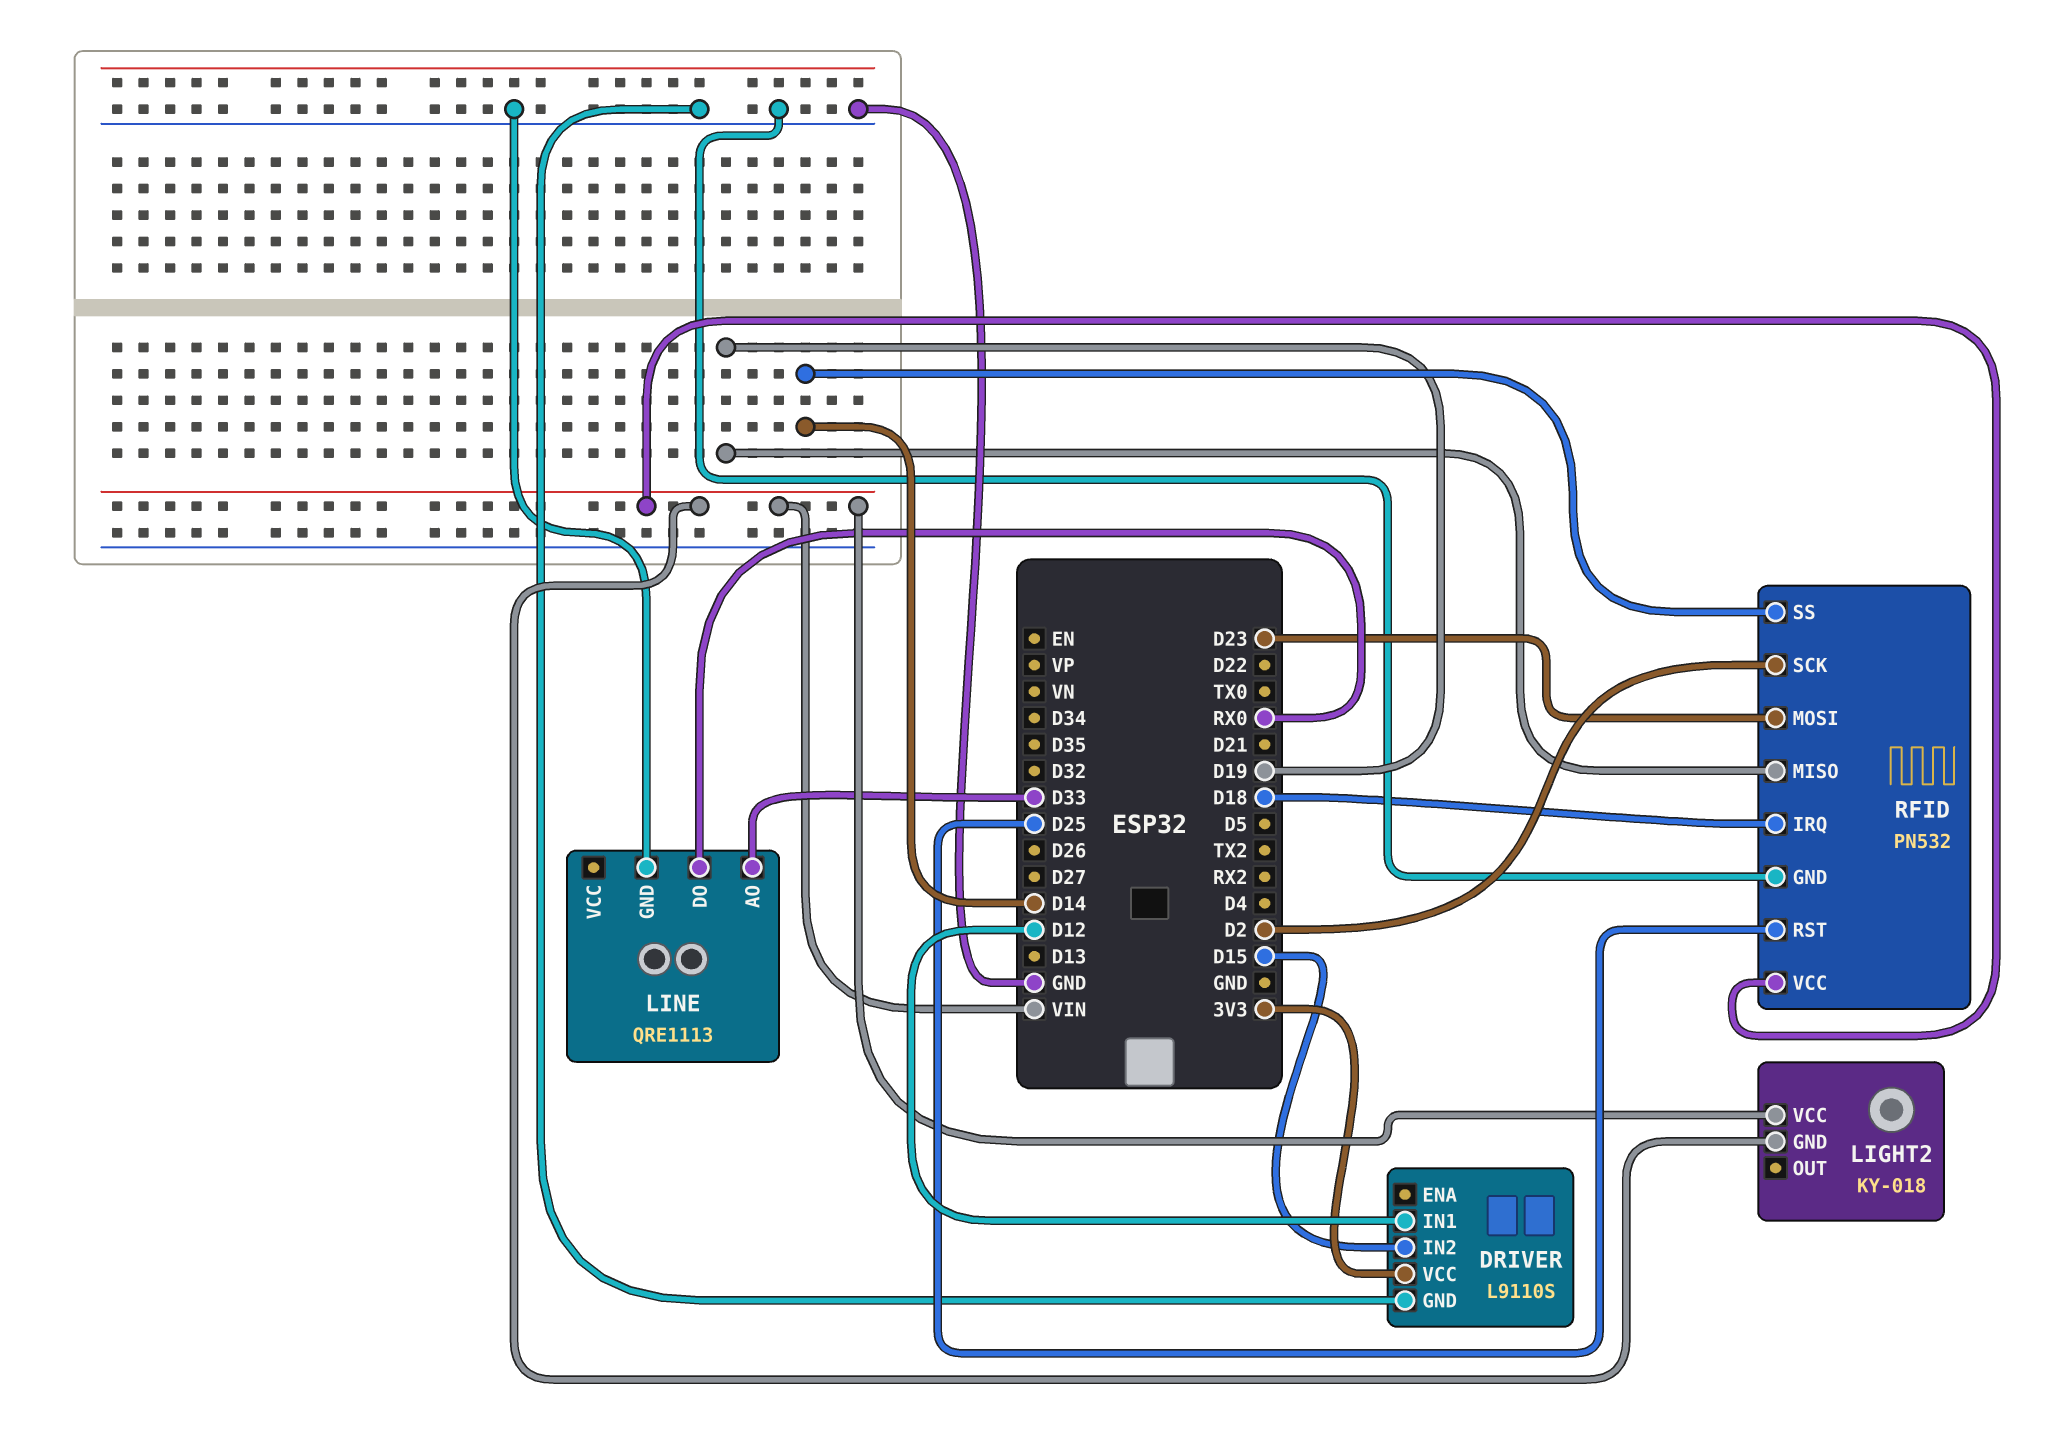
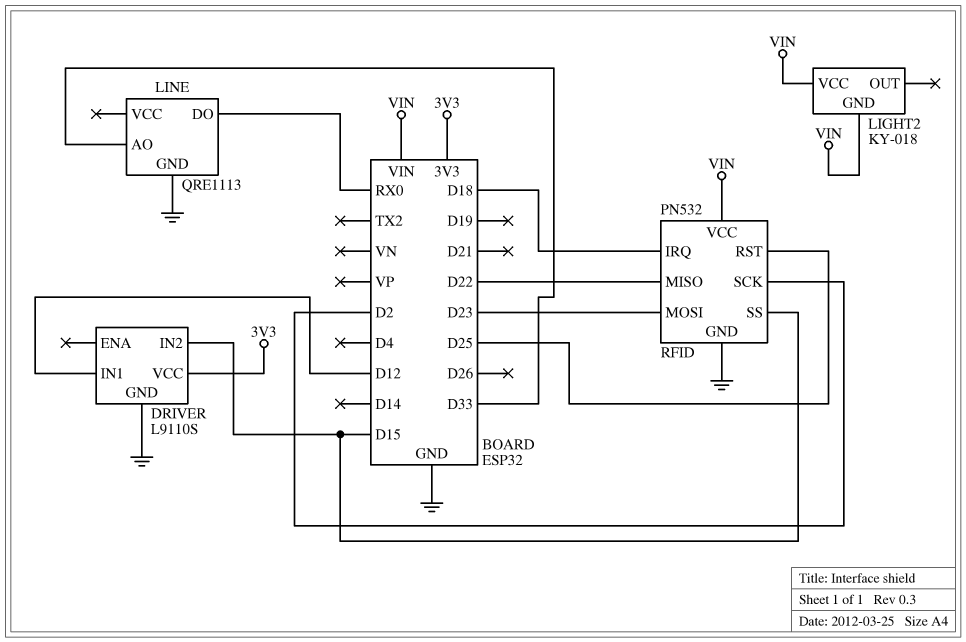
RFID pin MISO: D19 -> D22
RFID pin SS: D14 -> D15

